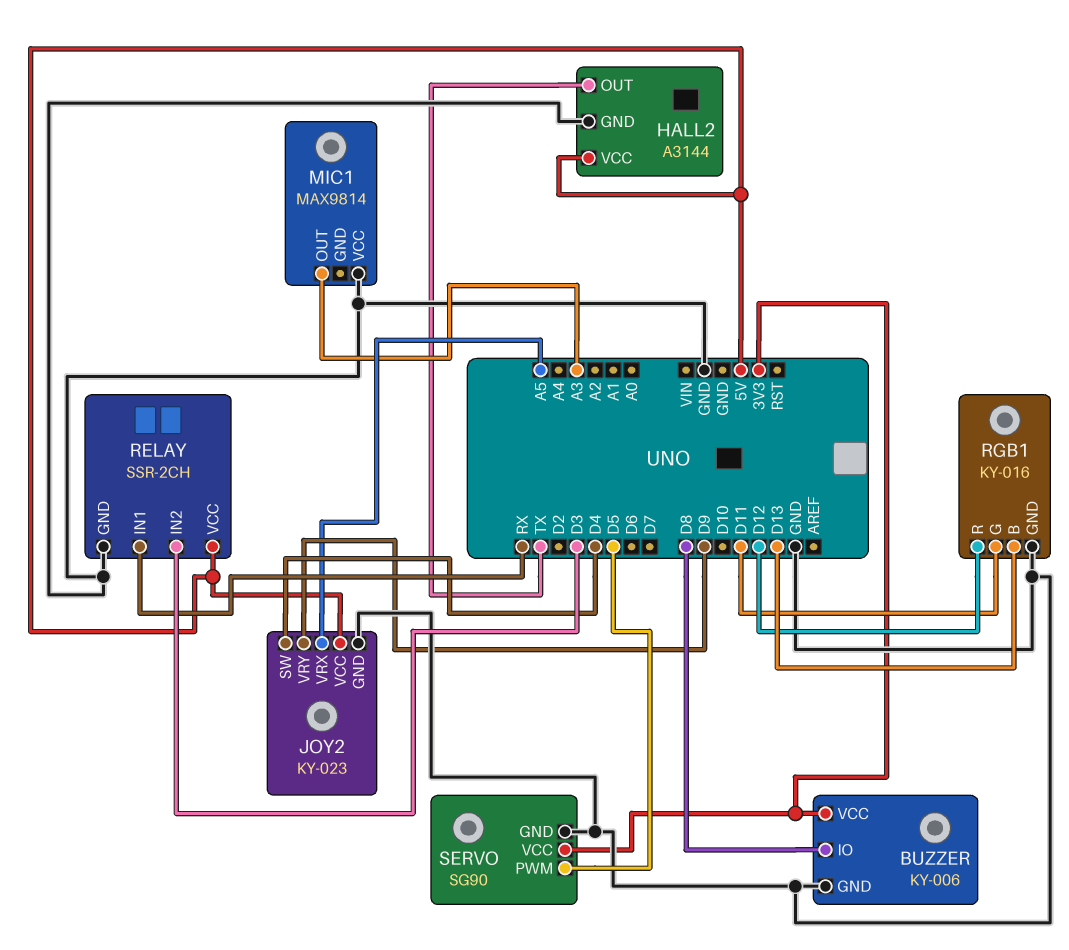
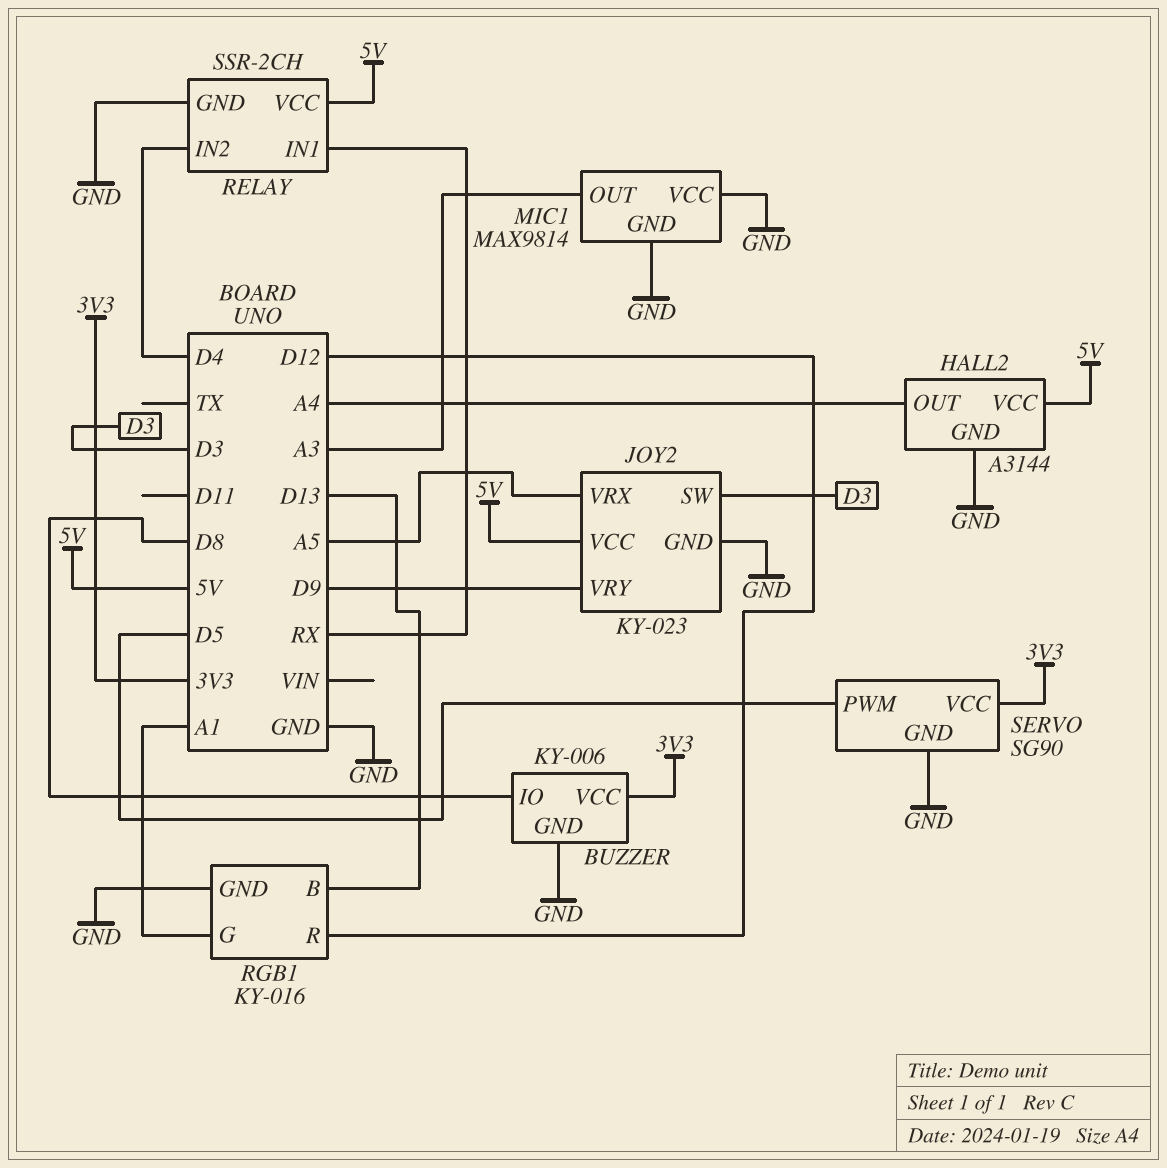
HALL2 pin OUT: TX -> A4
JOY2 pin SW: D4 -> D3
MIC1 pin GND: none -> GND
RELAY pin IN2: D3 -> D4
RGB1 pin G: D11 -> A1

